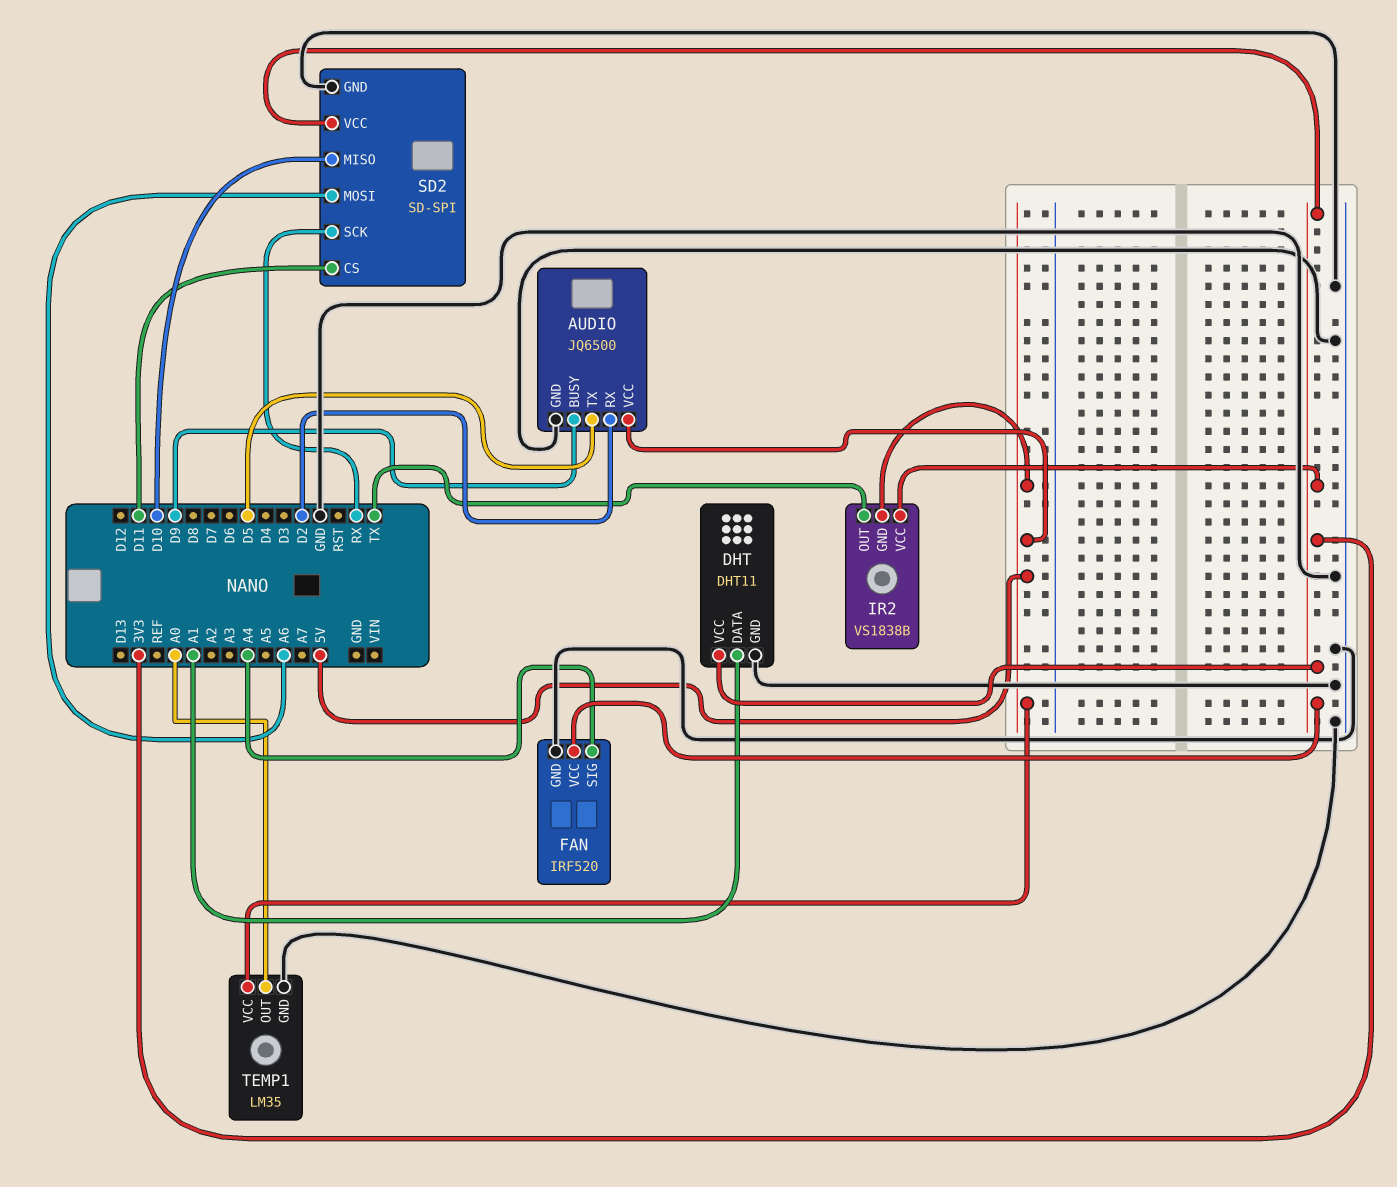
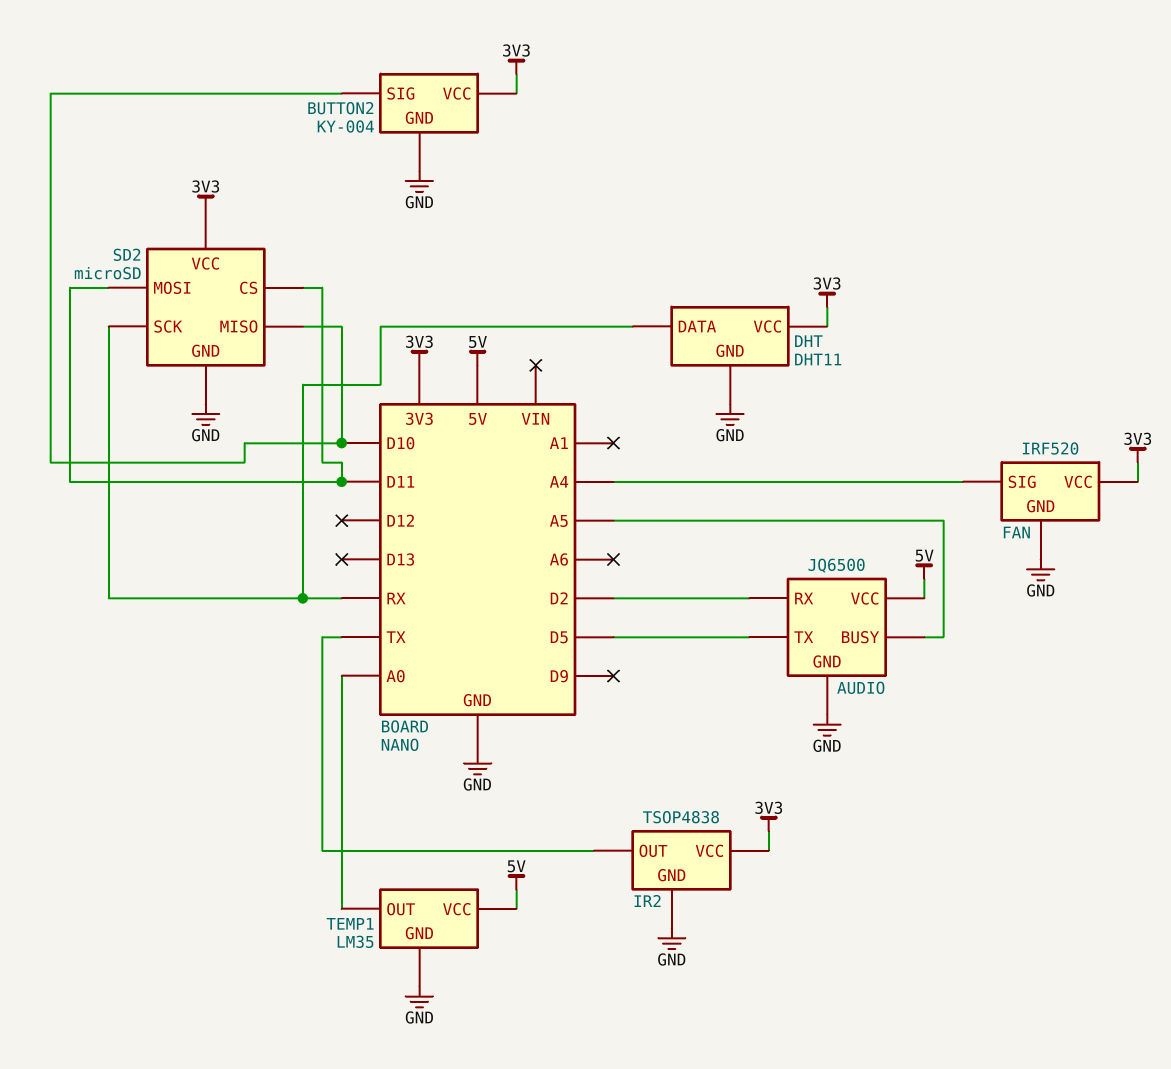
AUDIO pin BUSY: D9 -> A5
BUTTON2: none -> KY-004
BUTTON2 pin GND: none -> GND
BUTTON2 pin SIG: none -> D10
BUTTON2 pin VCC: none -> 3V3
DHT pin DATA: A1 -> RX
IR2: VS1838B -> TSOP4838
IR2 pin GND: 5V -> GND
SD2: SD-SPI -> microSD
SD2 pin MOSI: A6 -> D11

